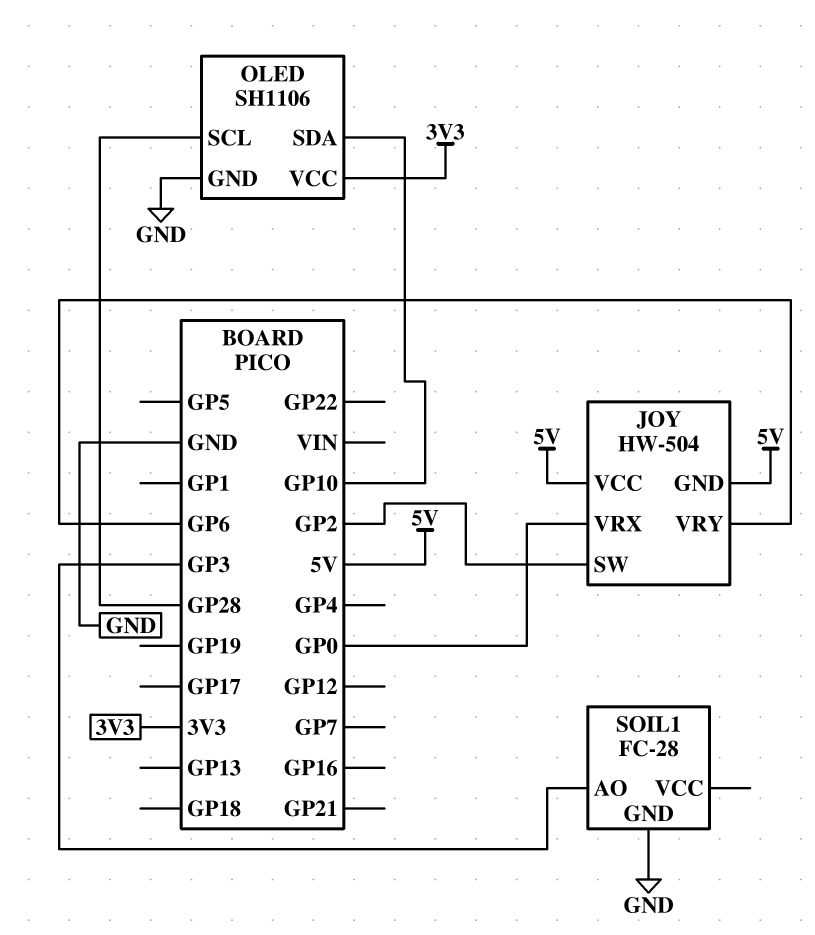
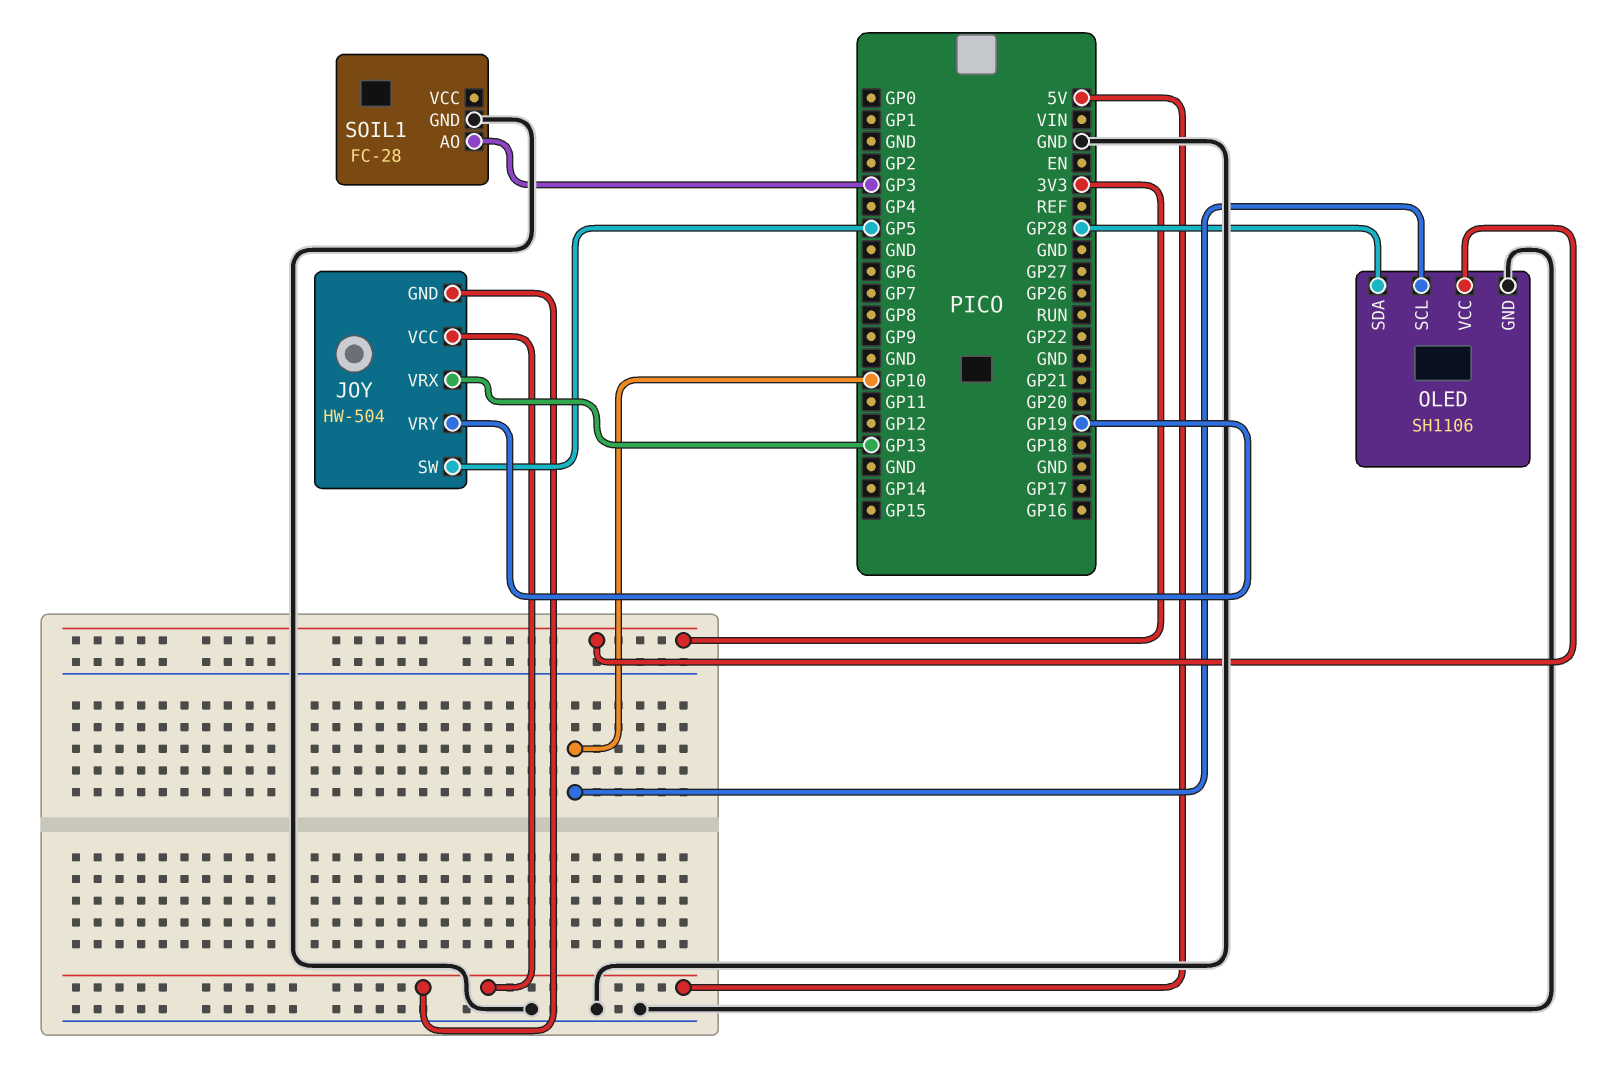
JOY pin SW: GP2 -> GP5
JOY pin VRX: GP0 -> GP13
JOY pin VRY: GP6 -> GP19
OLED pin SCL: GP28 -> GP10
OLED pin SDA: GP10 -> GP28

